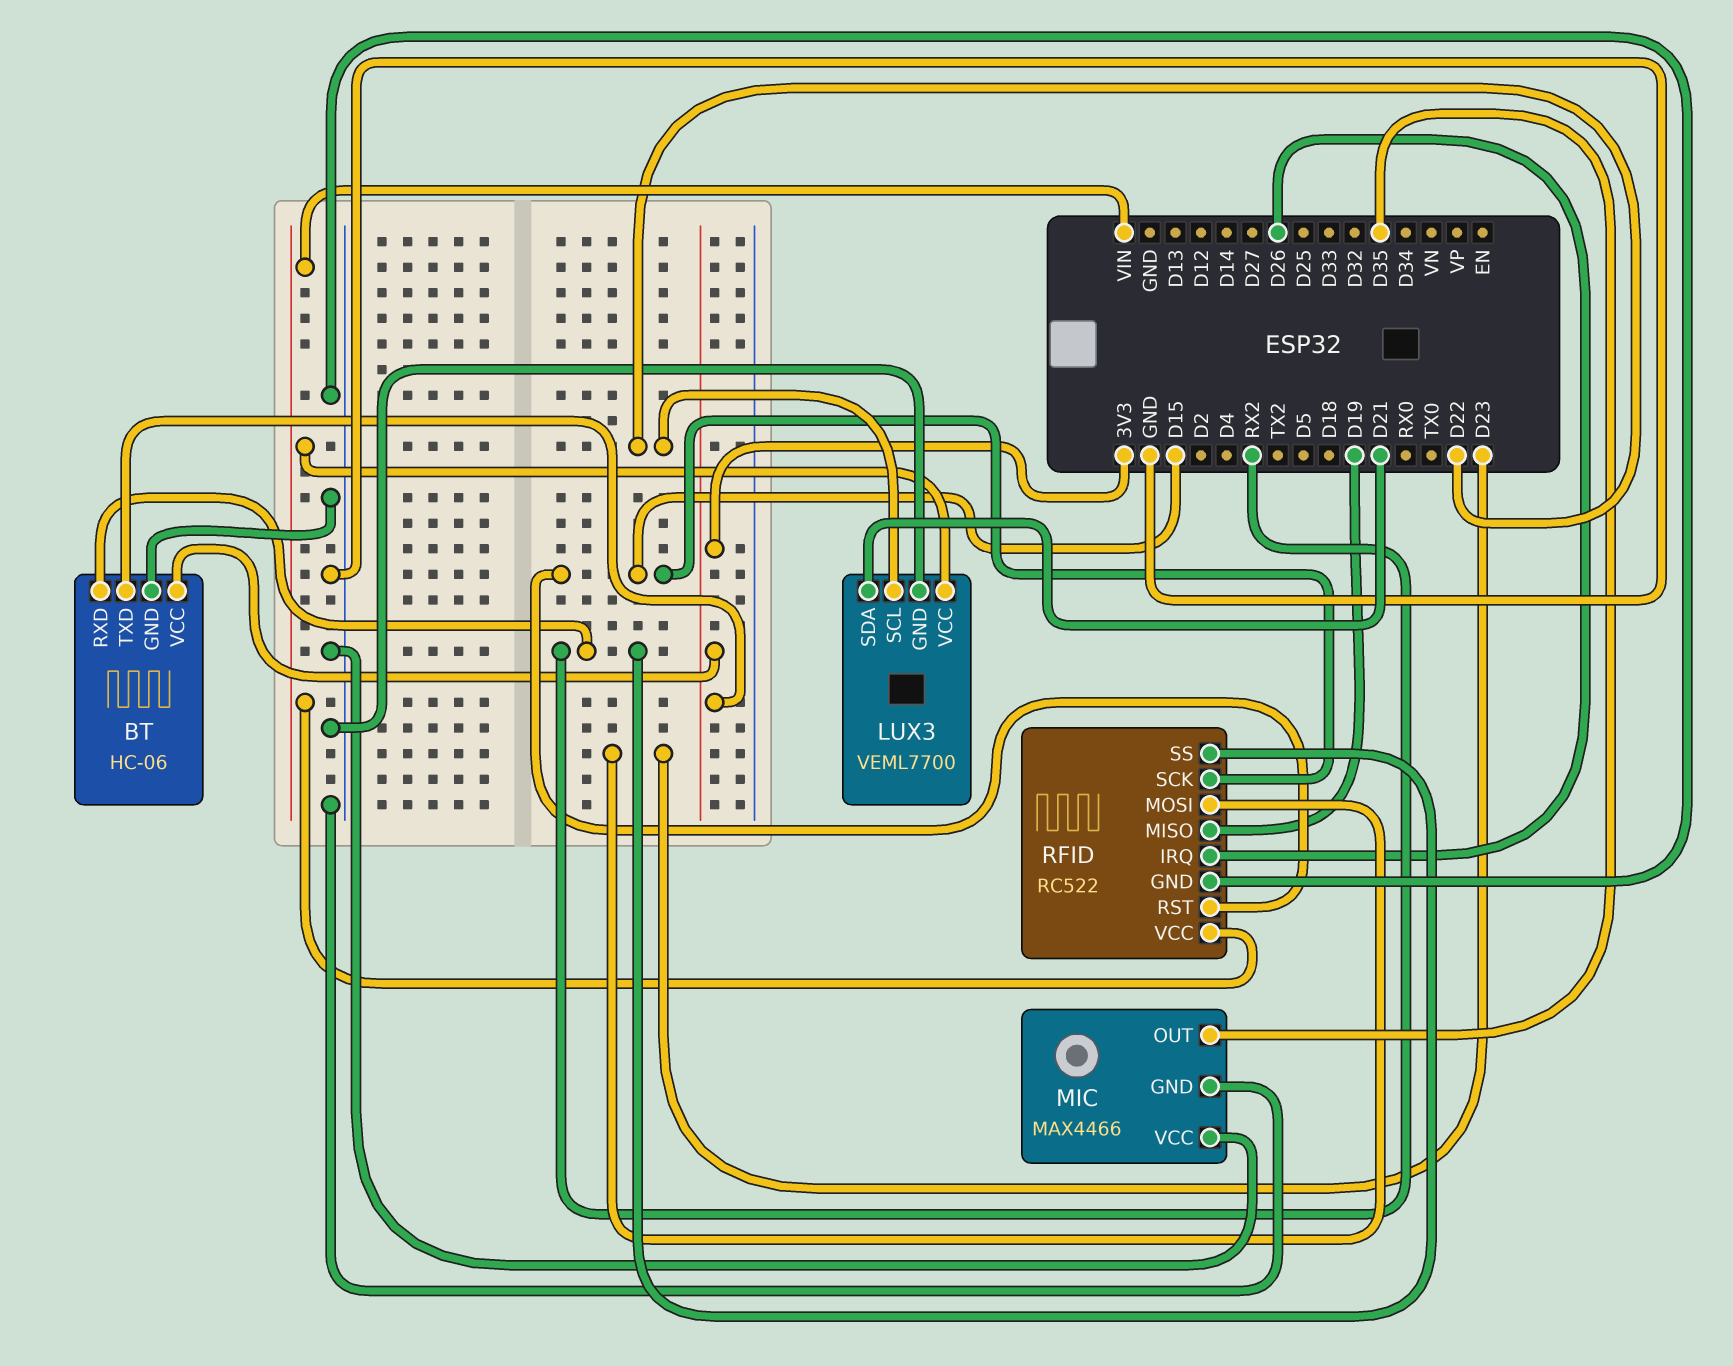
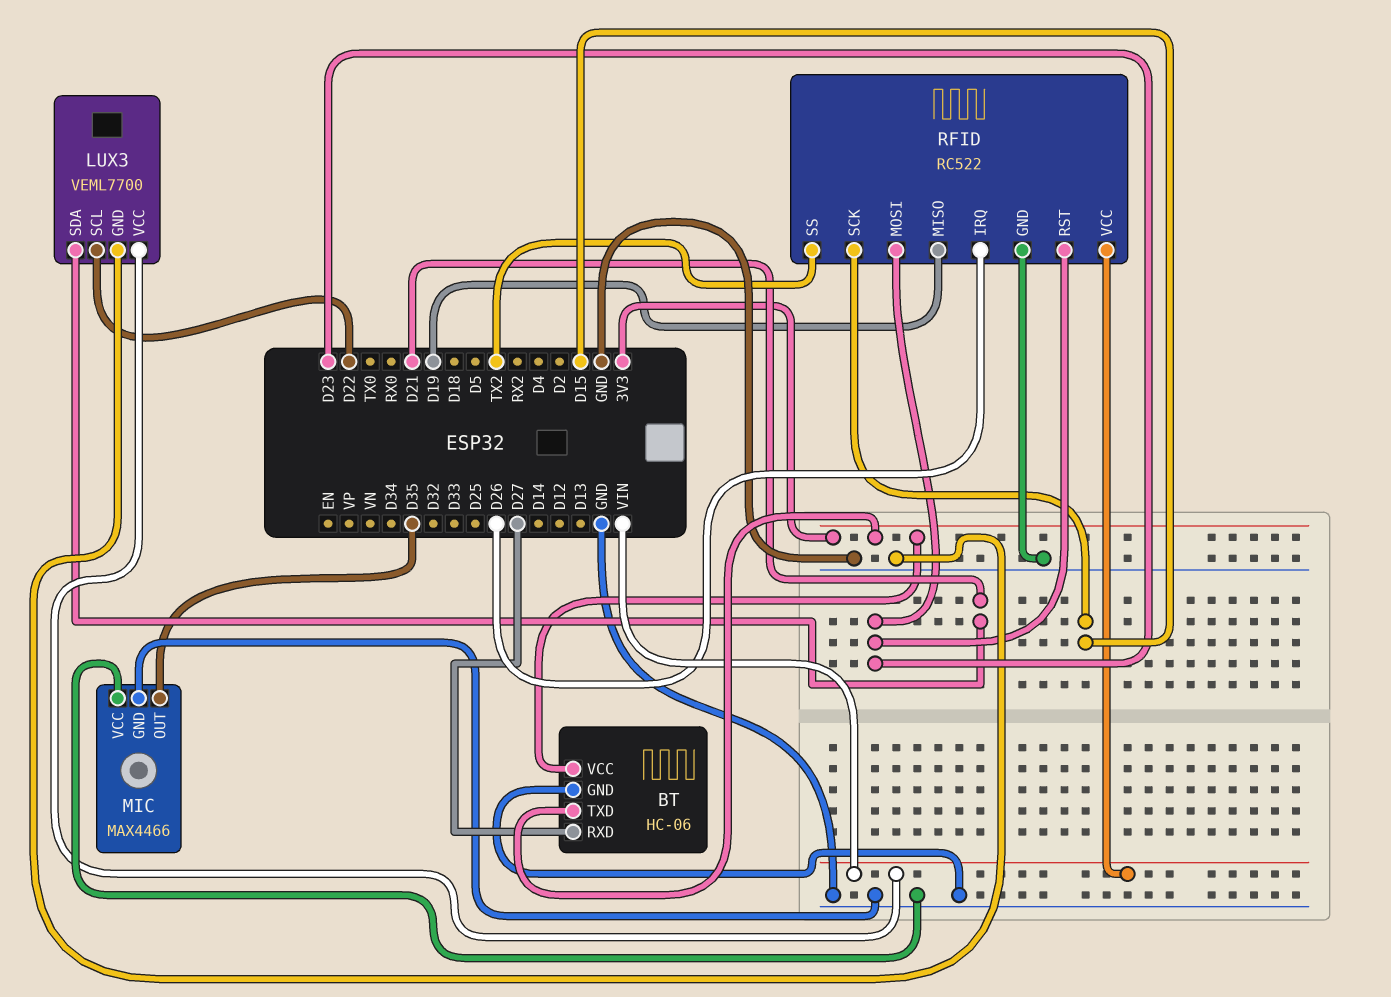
BT pin RXD: RX2 -> D27
RFID pin RST: D15 -> D23
RFID pin SS: RX2 -> TX2

